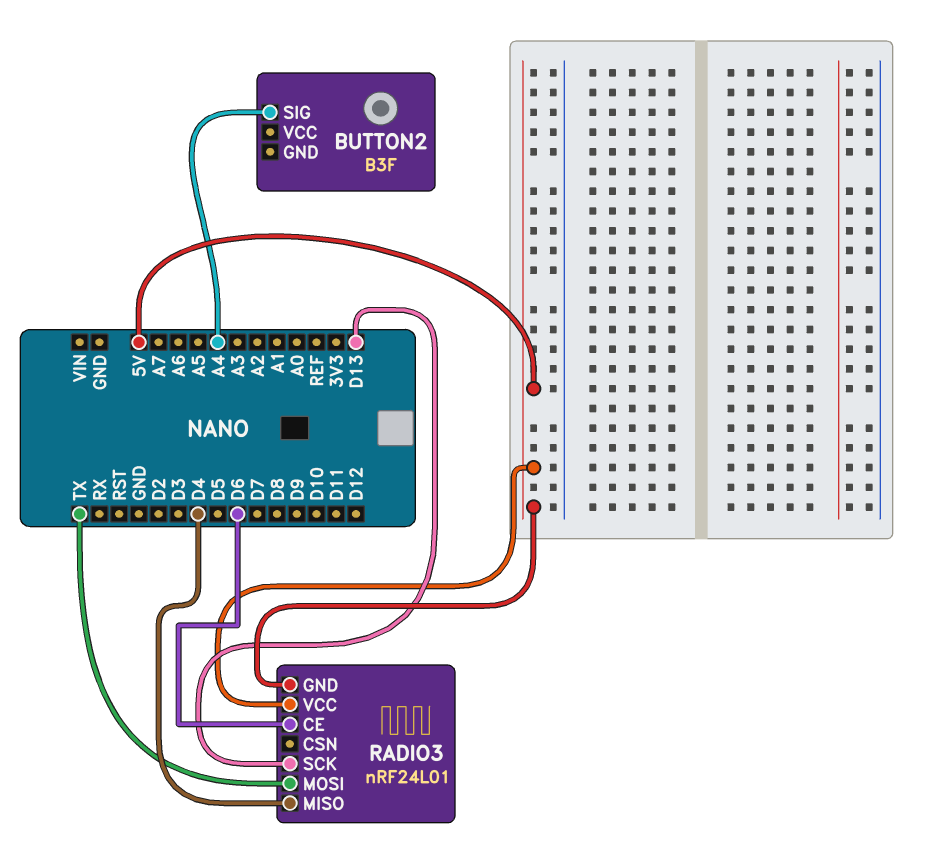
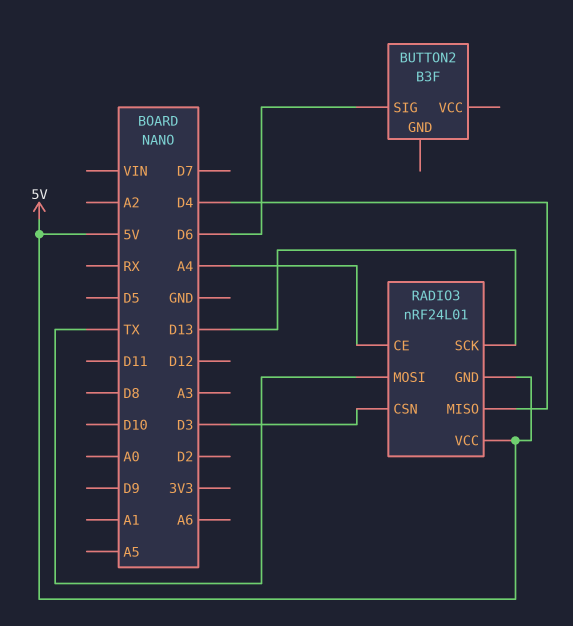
BUTTON2 pin SIG: A4 -> D6
RADIO3 pin CE: D6 -> A4
RADIO3 pin CSN: none -> D3

